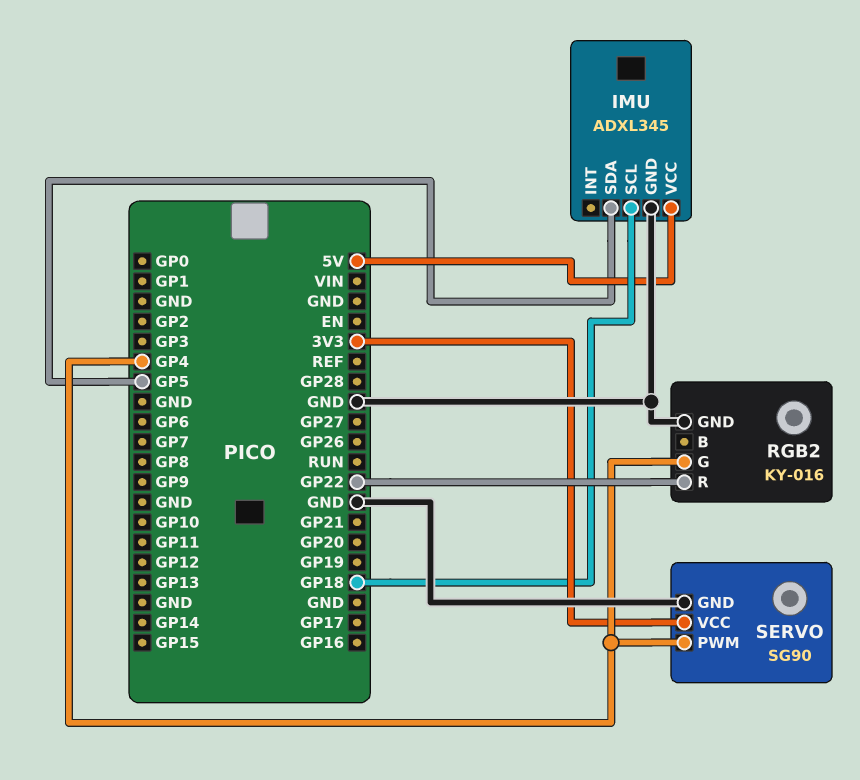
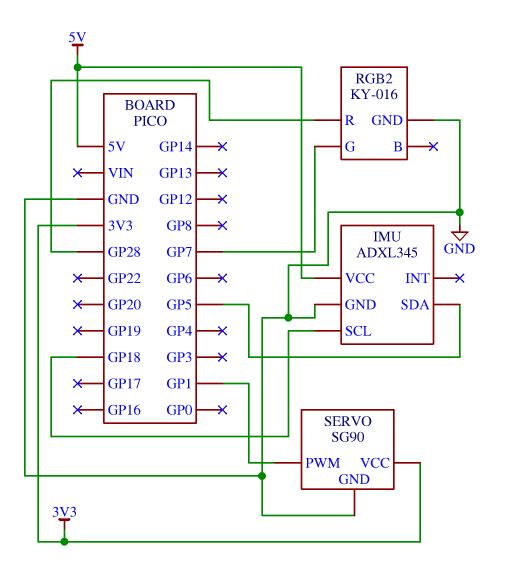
RGB2 pin G: GP4 -> GP7
RGB2 pin R: GP22 -> GP28
SERVO pin PWM: GP4 -> GP1

